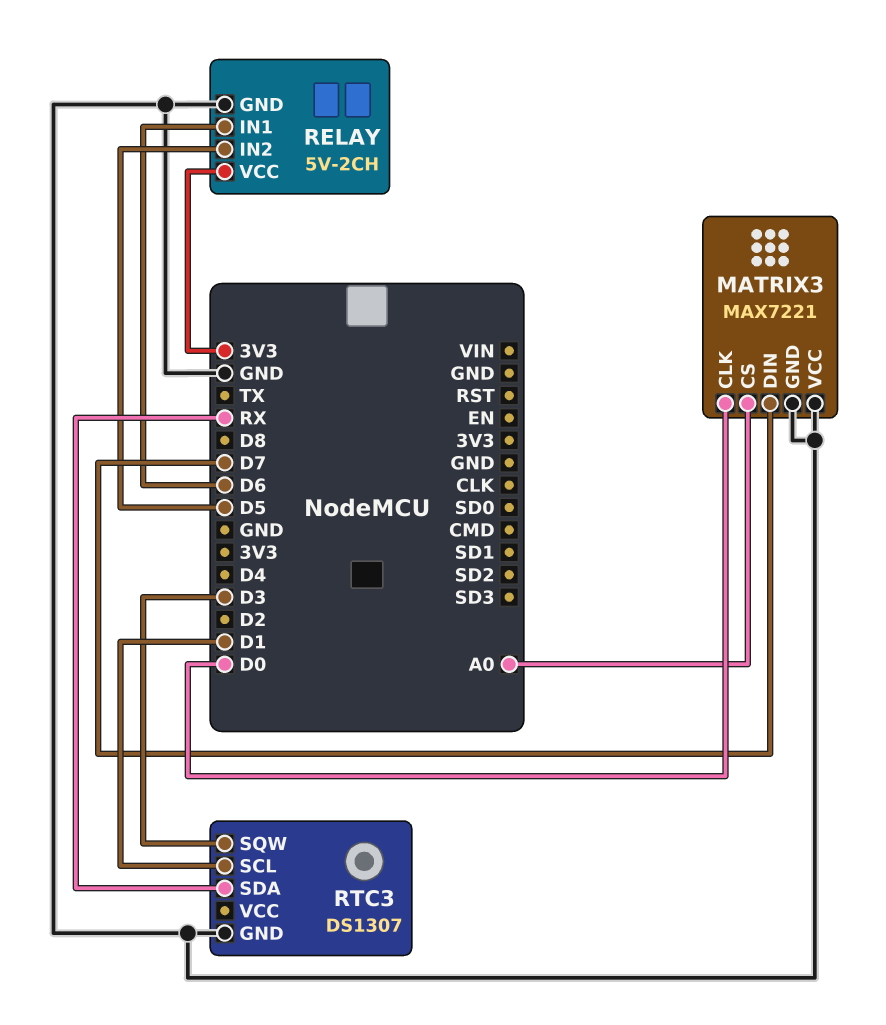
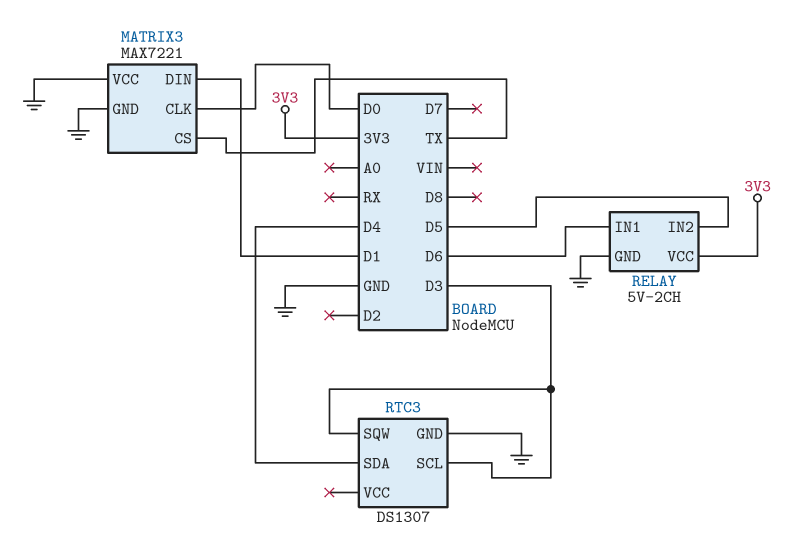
MATRIX3 pin CS: A0 -> TX
MATRIX3 pin DIN: D7 -> D1
RTC3 pin SCL: D1 -> D3
RTC3 pin SDA: RX -> D4

